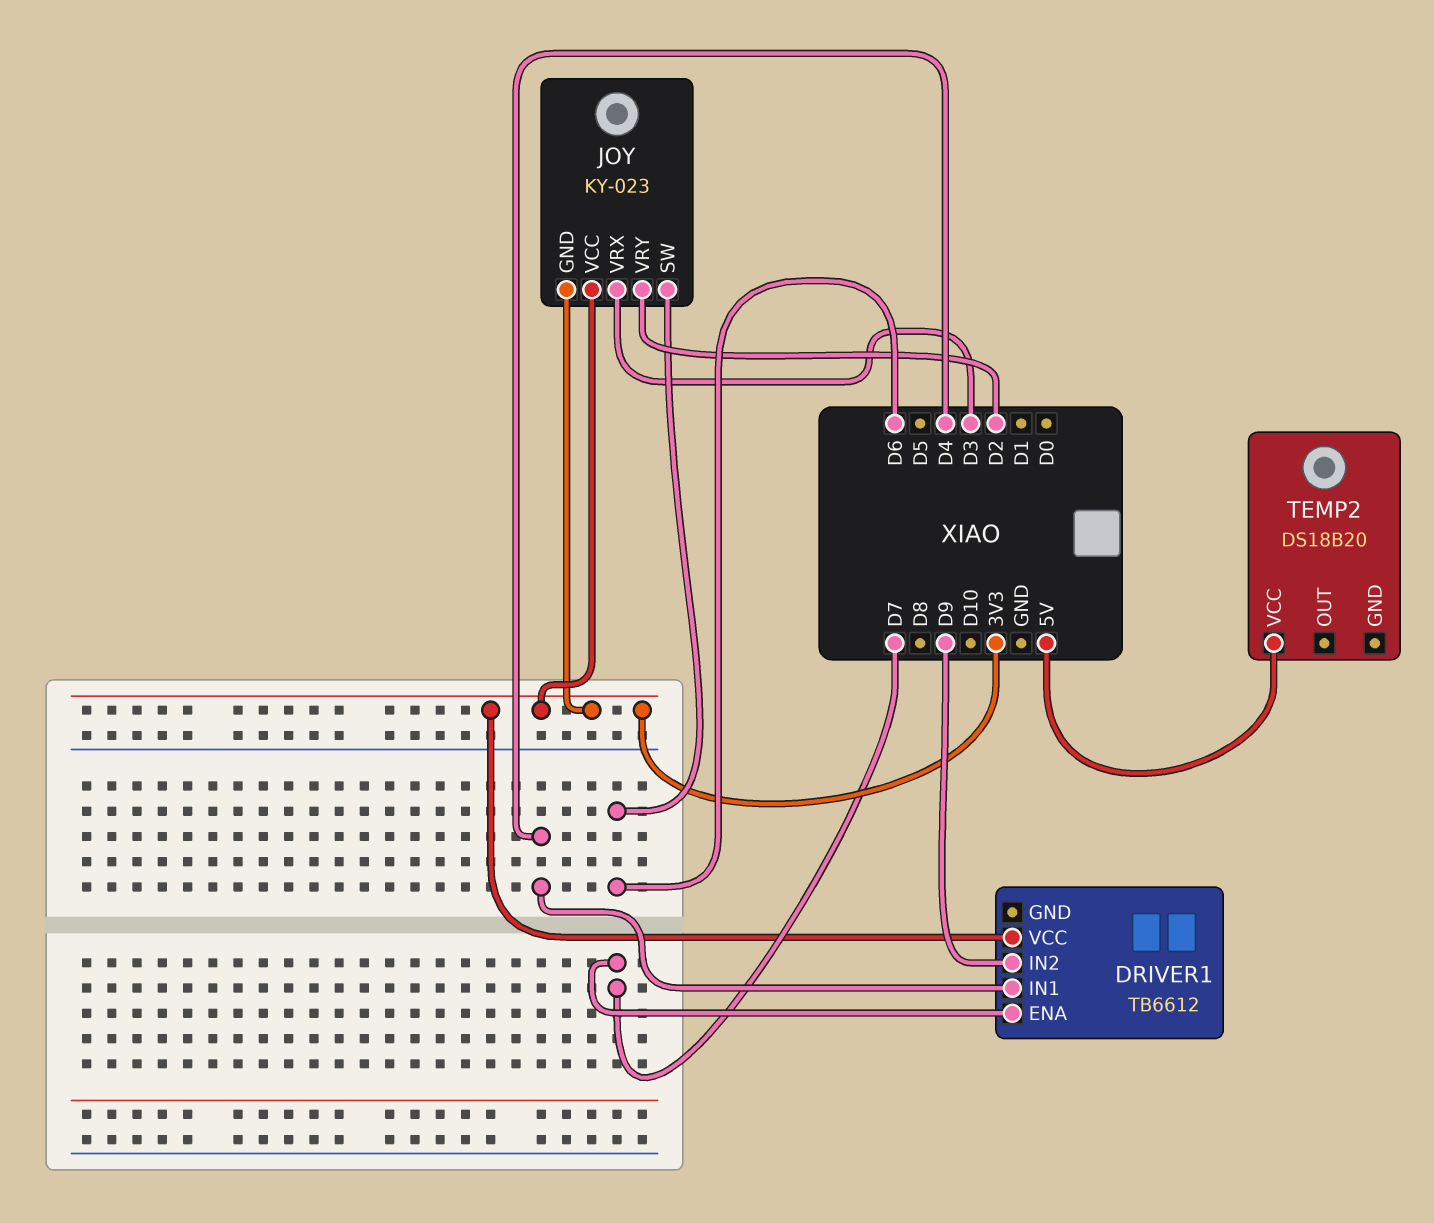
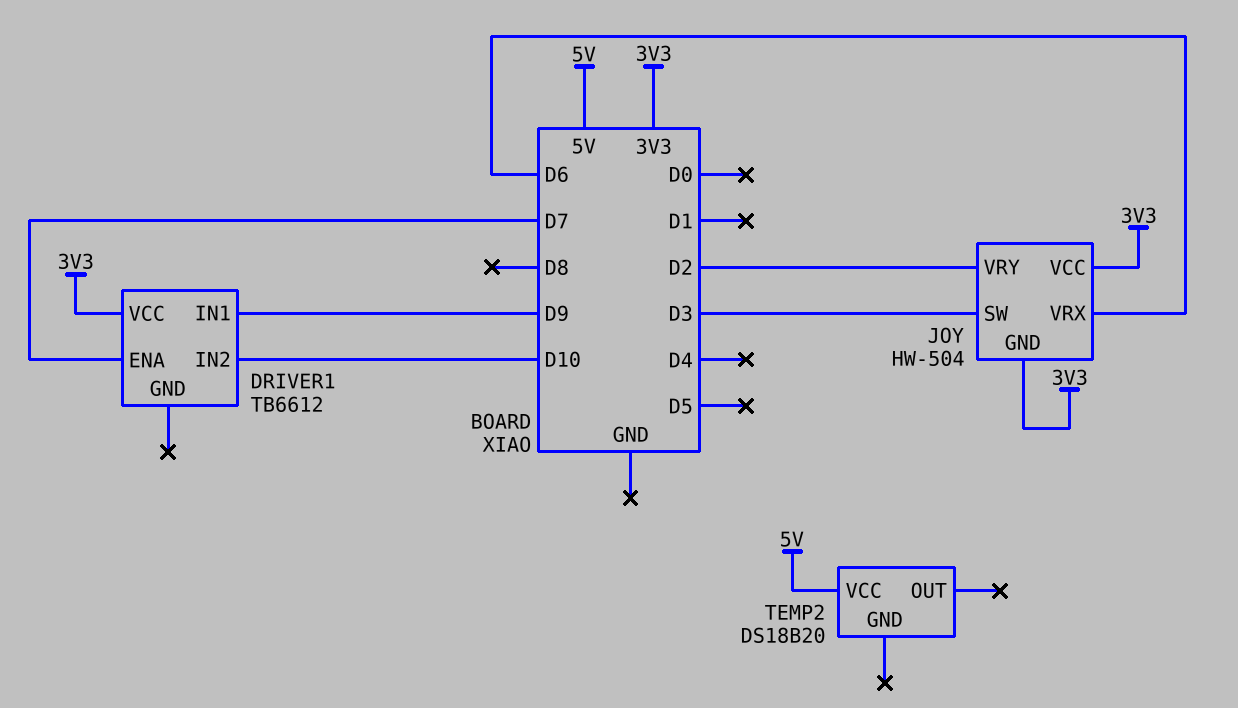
DRIVER1 pin IN1: D4 -> D9
DRIVER1 pin IN2: D9 -> D10
JOY: KY-023 -> HW-504
JOY pin SW: D6 -> D3
JOY pin VRX: D3 -> D6

